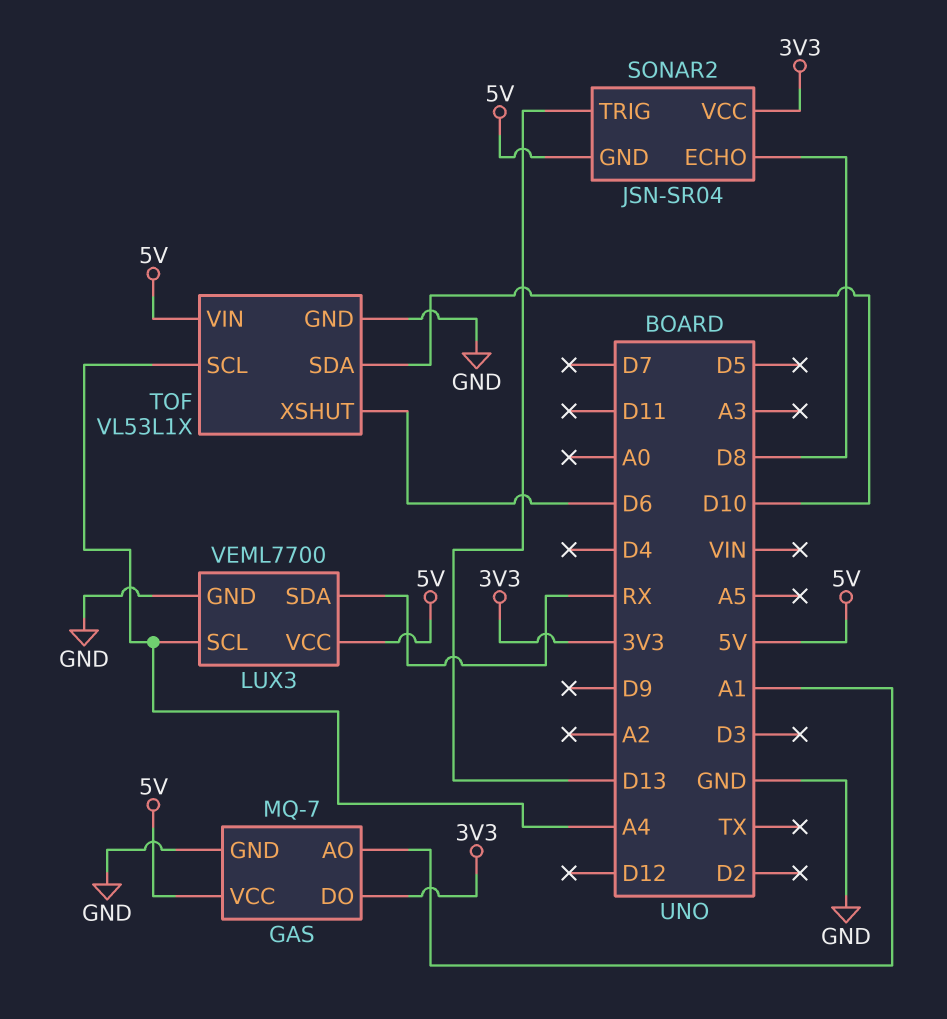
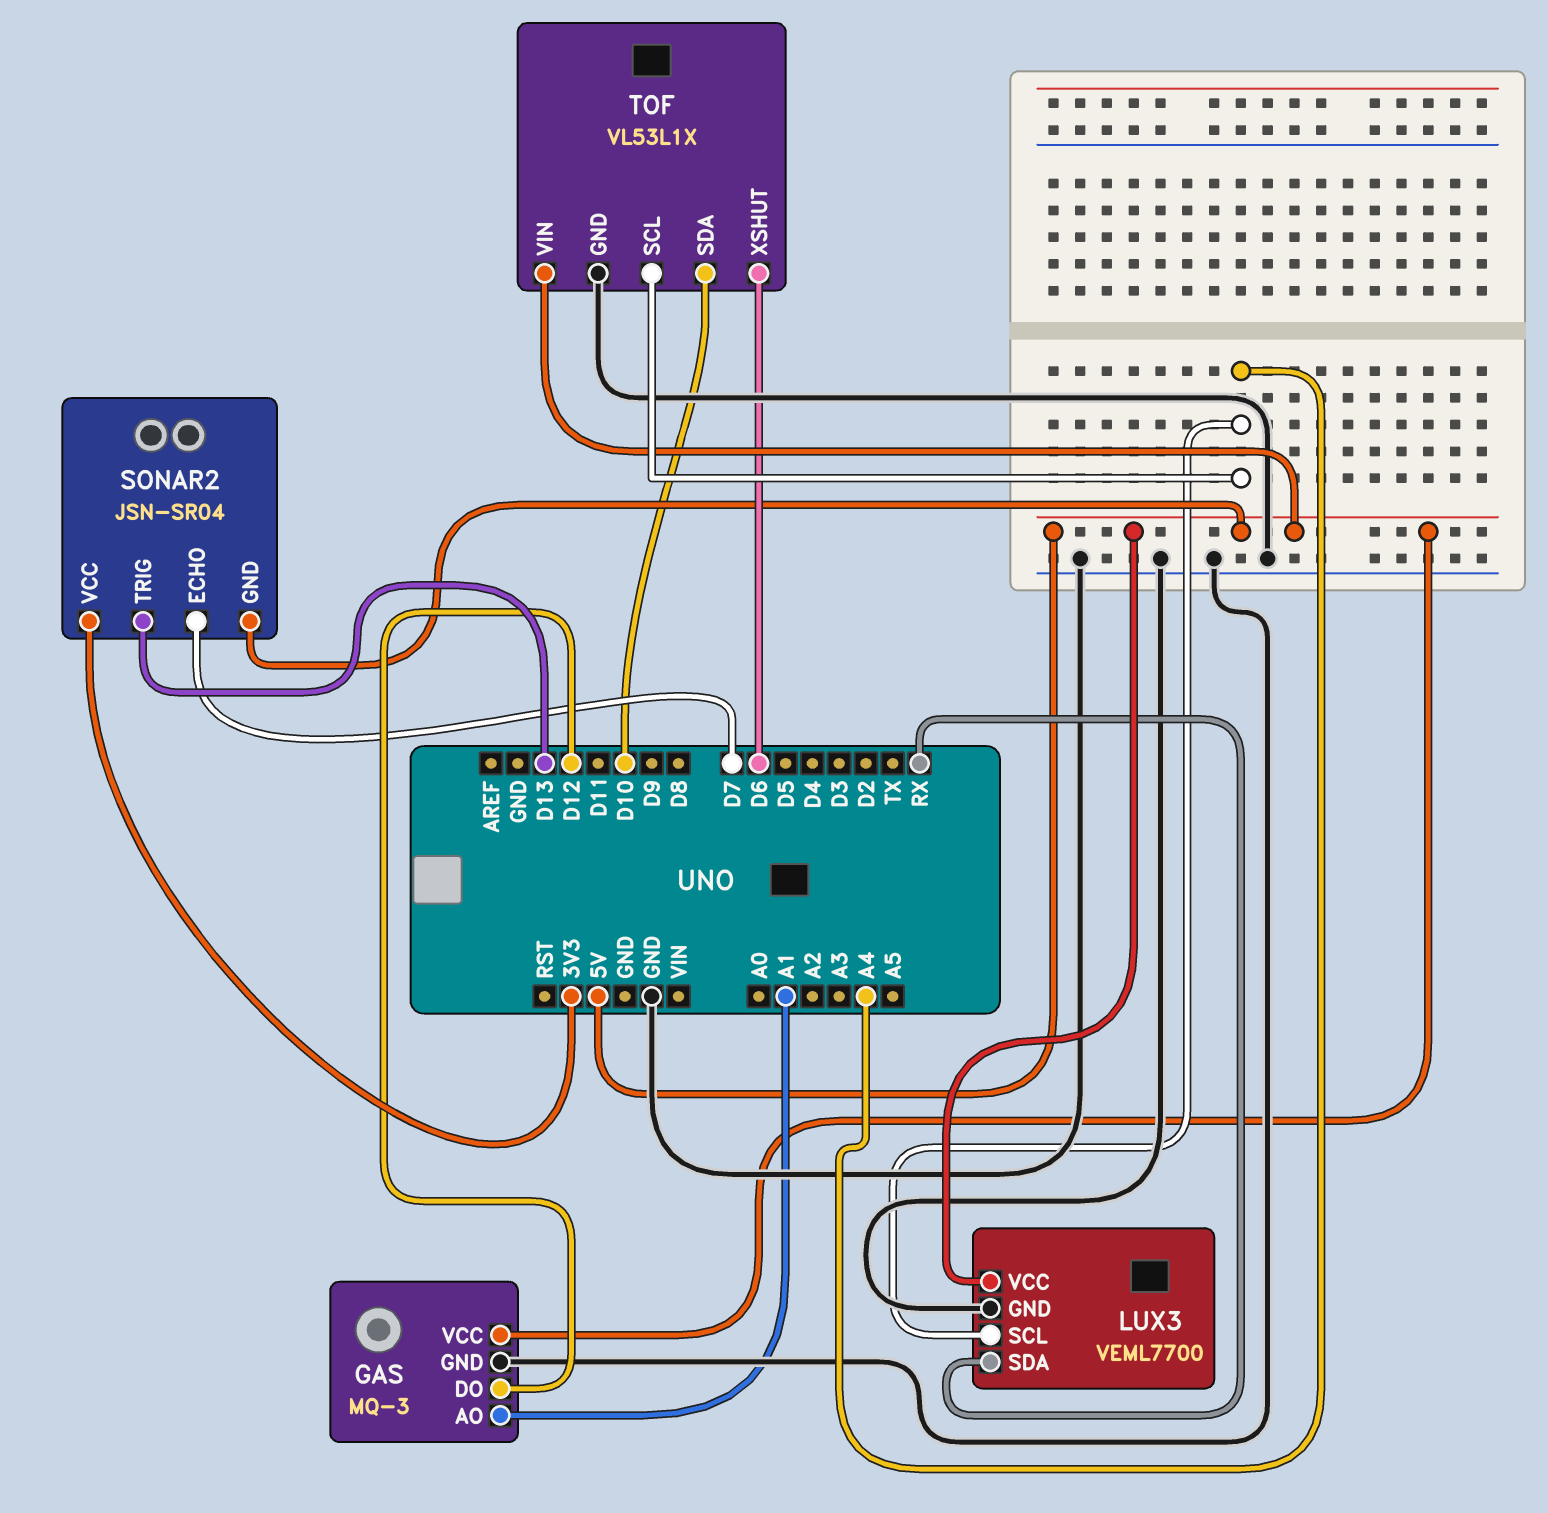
GAS: MQ-7 -> MQ-3
GAS pin DO: 3V3 -> D12
SONAR2 pin ECHO: D8 -> D7

